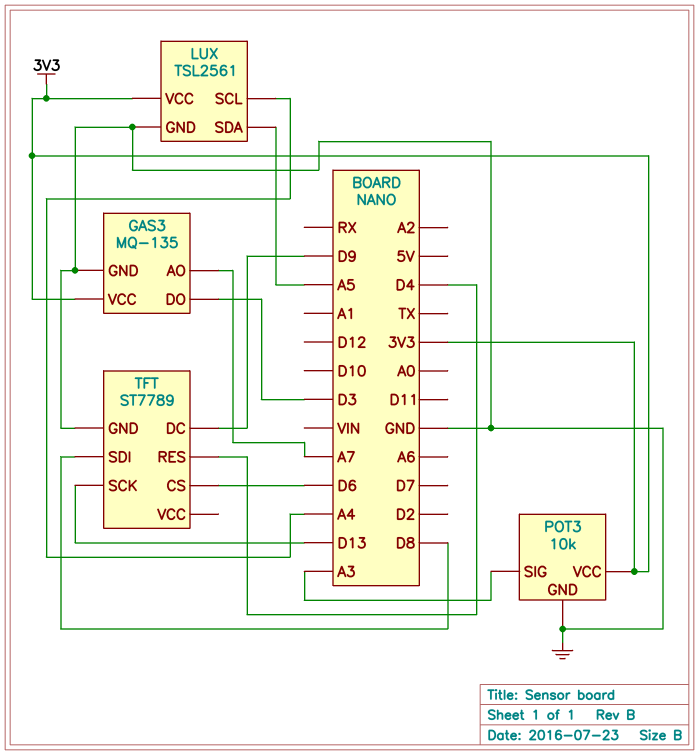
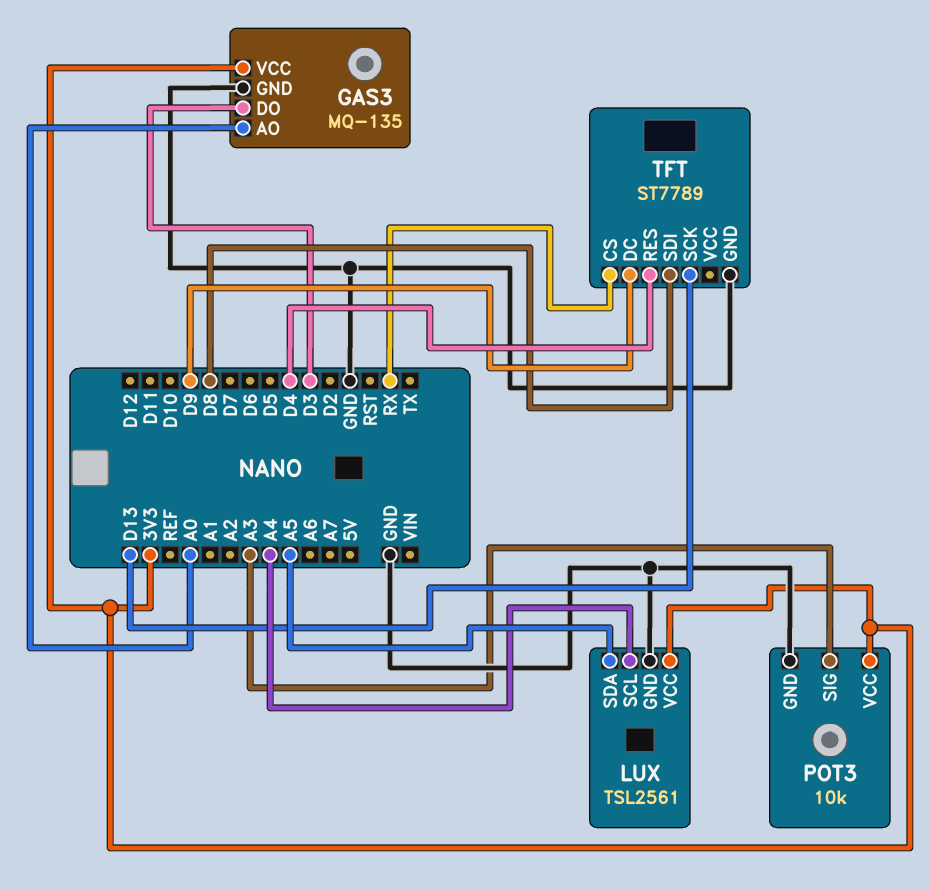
GAS3 pin AO: A7 -> A0
TFT pin CS: D6 -> RX

